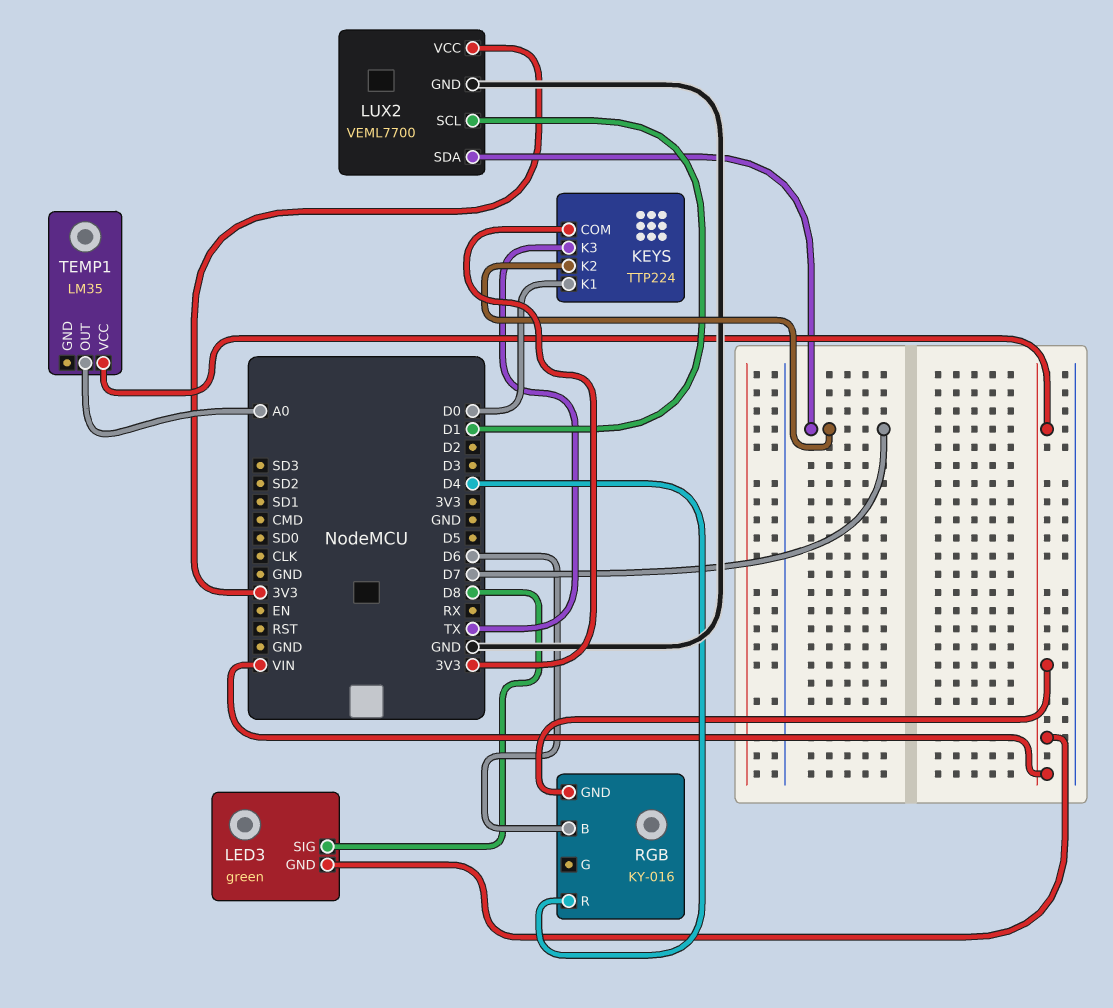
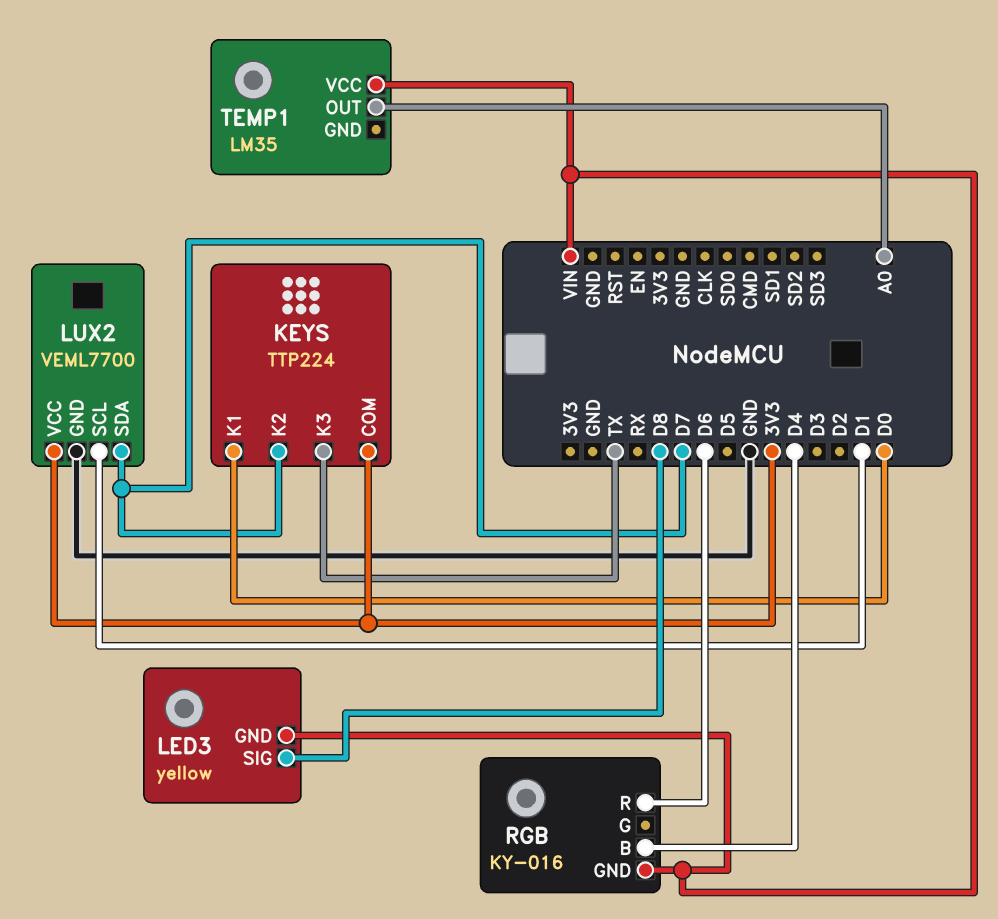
LED3: green -> yellow
RGB pin B: D6 -> D4
RGB pin R: D4 -> D6

